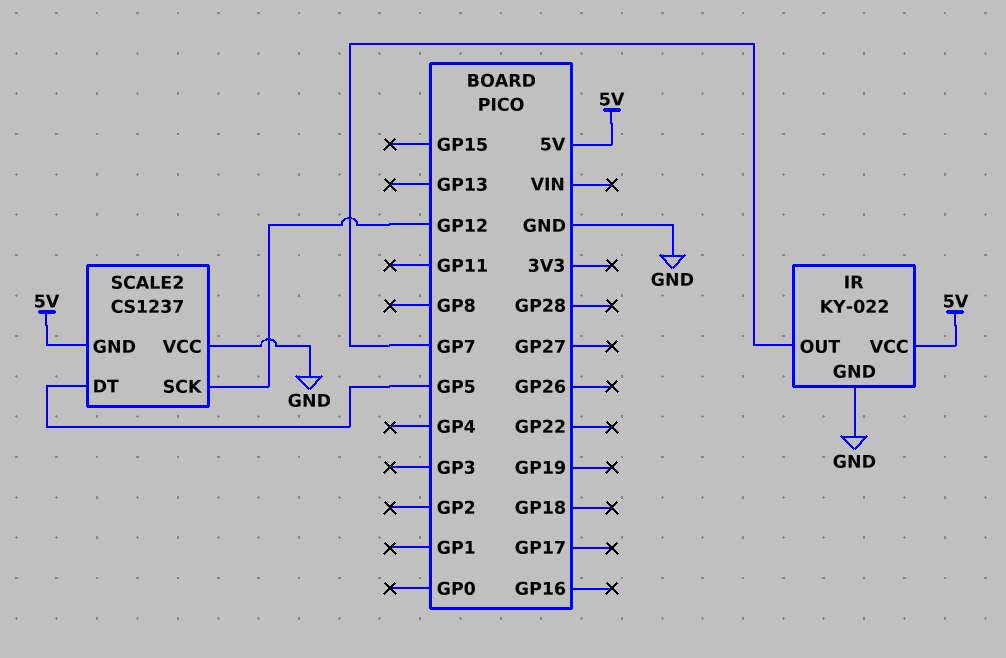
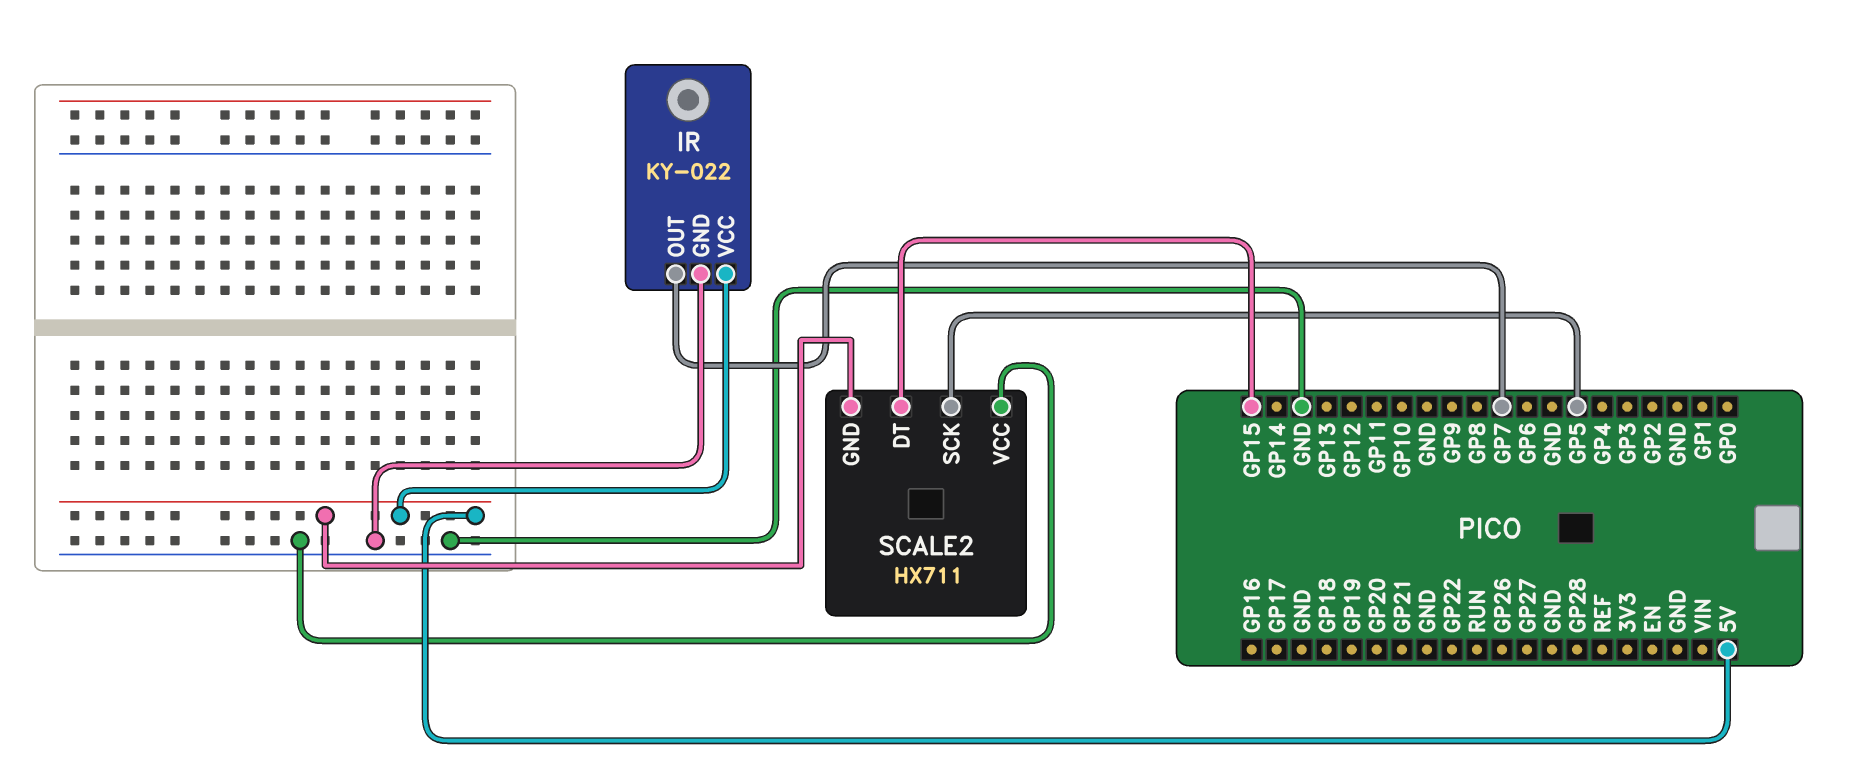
SCALE2: CS1237 -> HX711
SCALE2 pin DT: GP5 -> GP15
SCALE2 pin SCK: GP12 -> GP5

